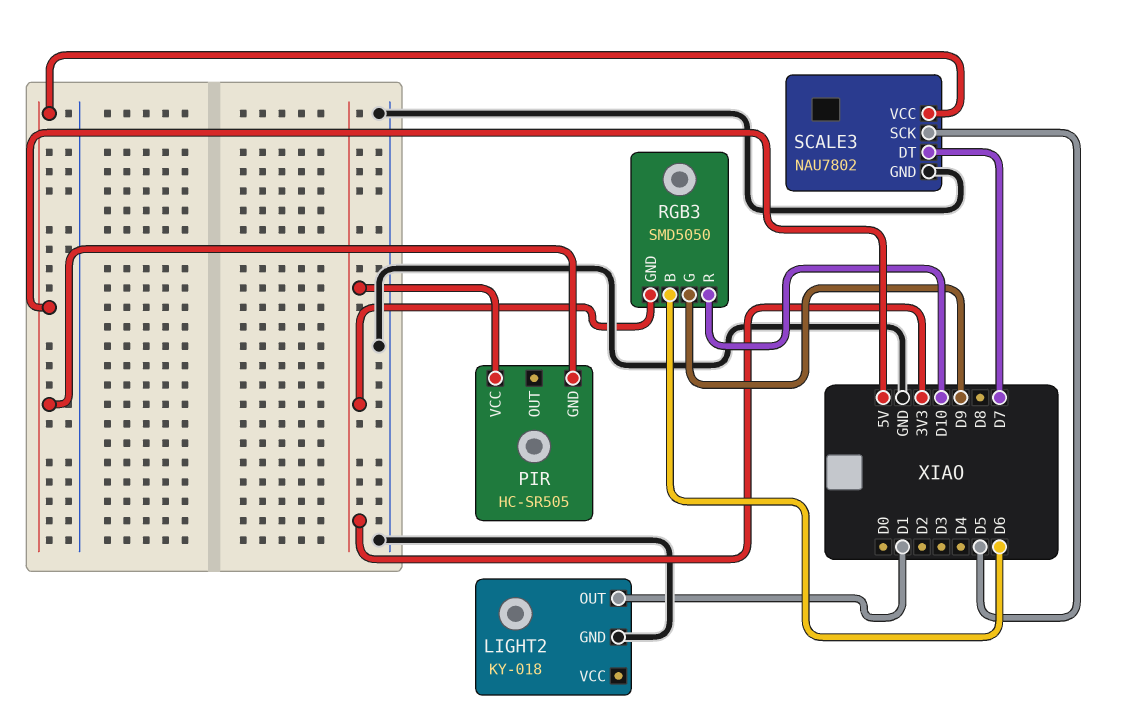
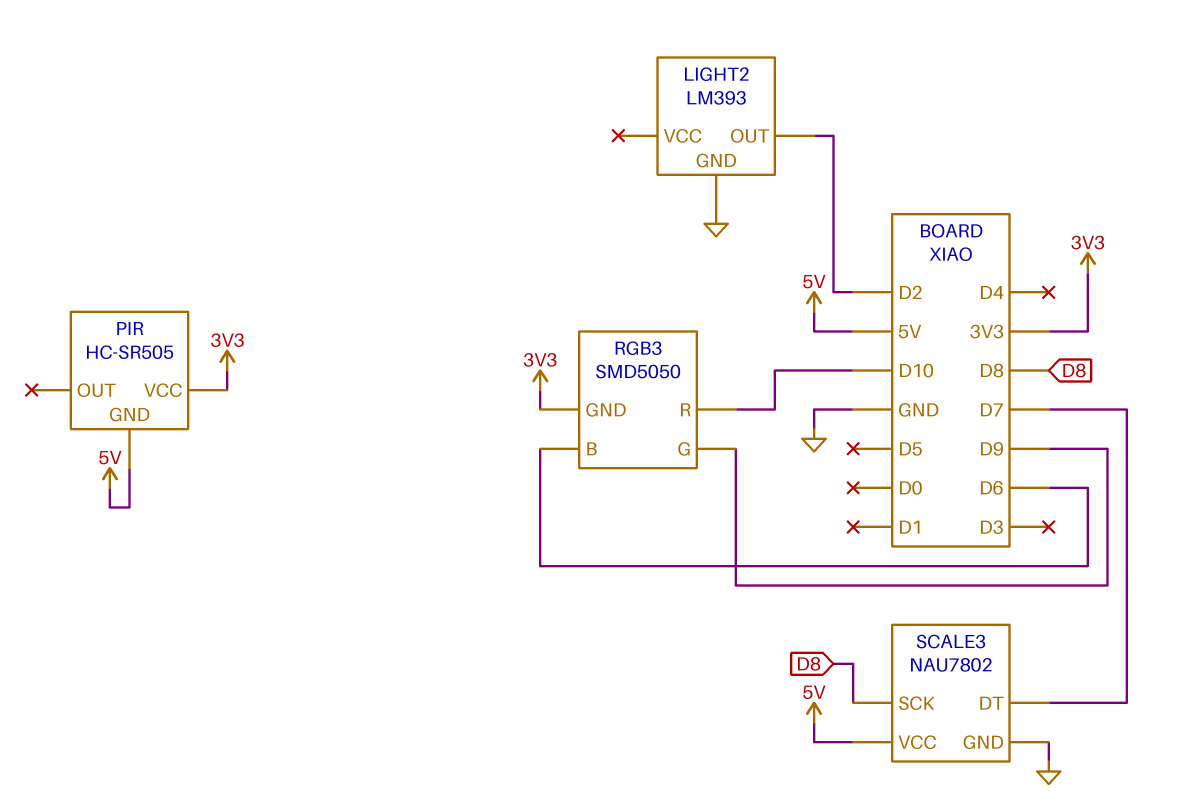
LIGHT2: KY-018 -> LM393
LIGHT2 pin OUT: D1 -> D2
SCALE3 pin SCK: D5 -> D8

